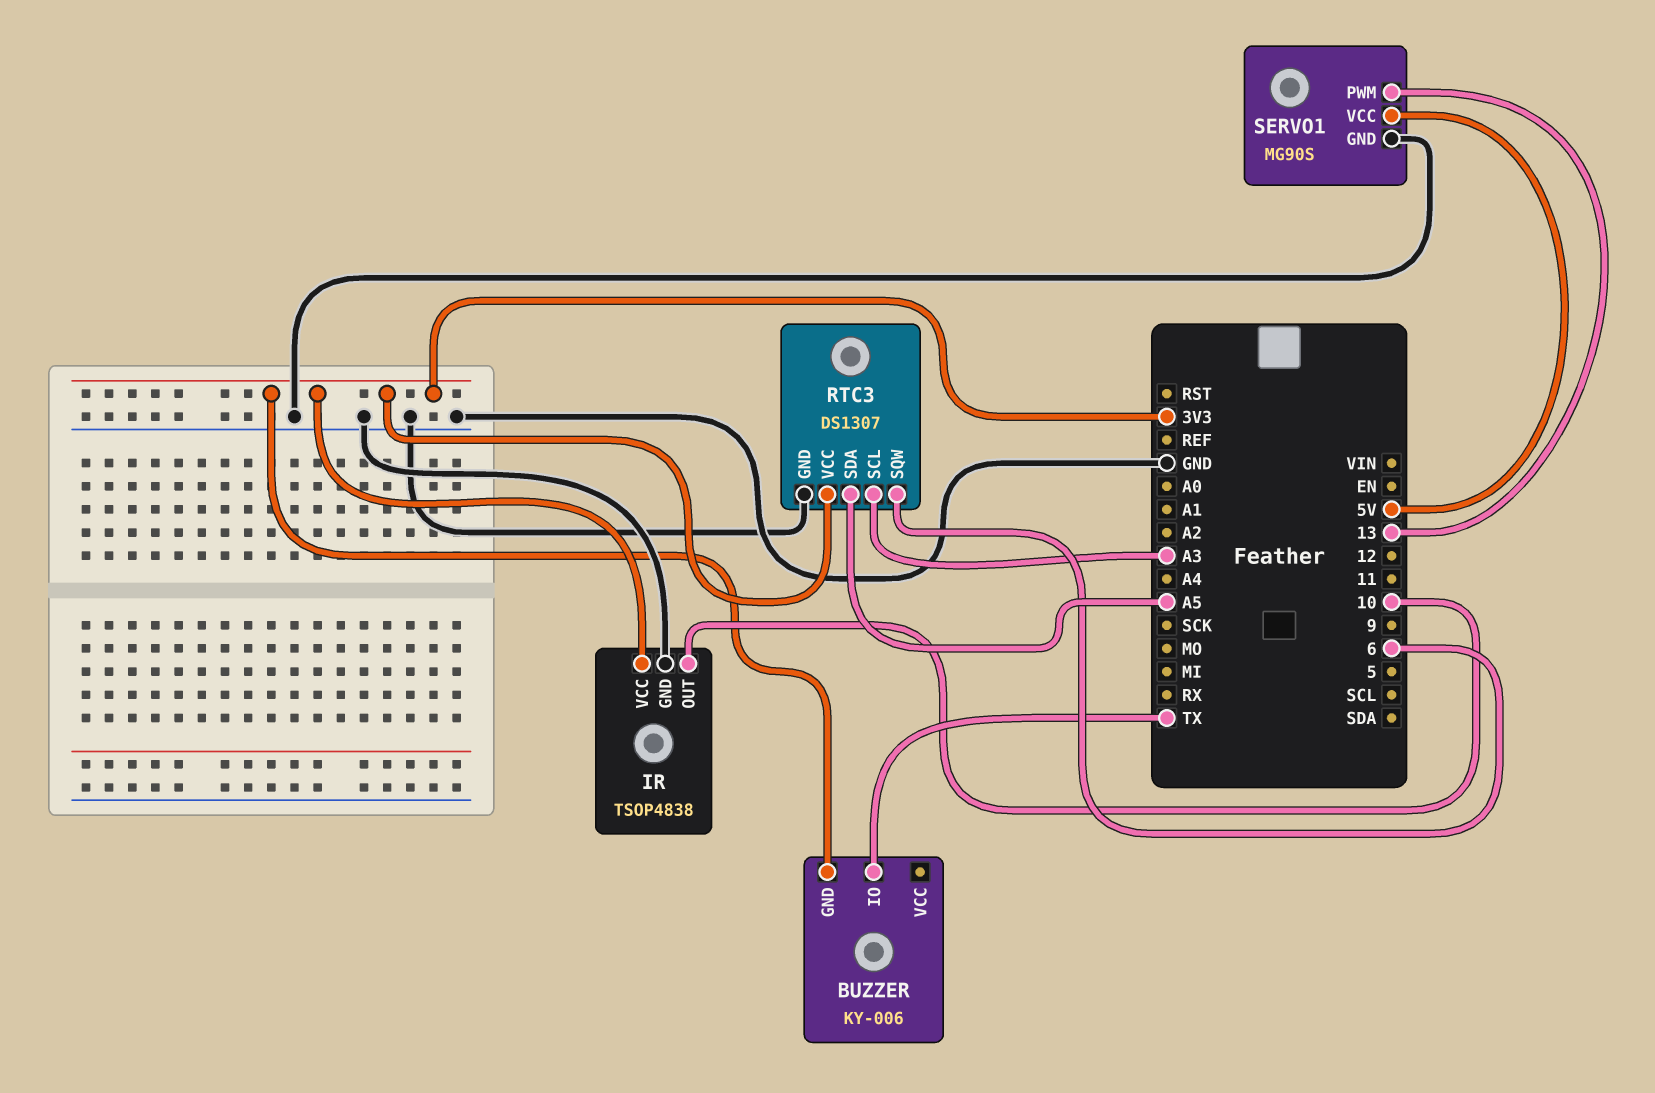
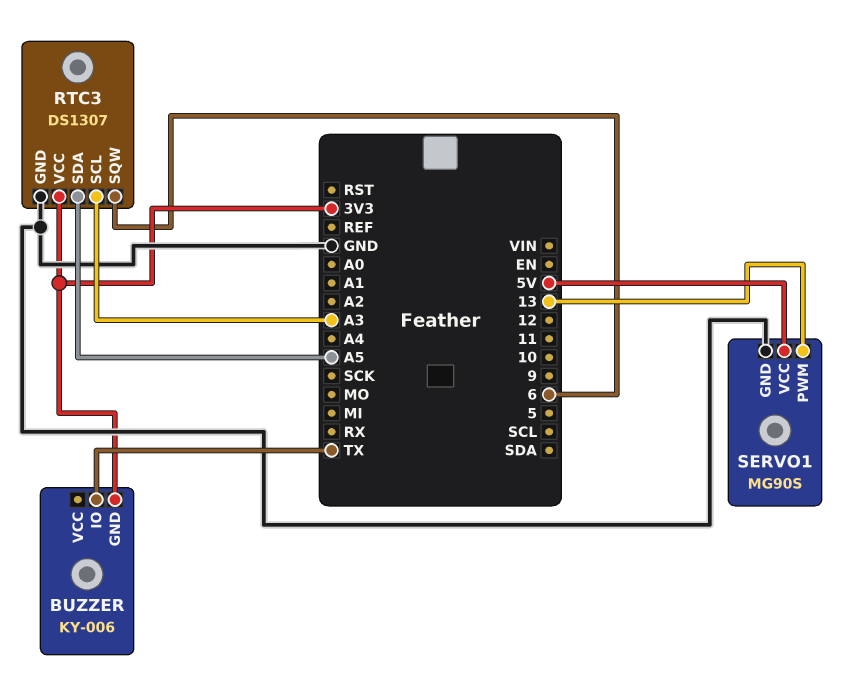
IR: TSOP4838 -> none
IR pin GND: GND -> none
IR pin OUT: 10 -> none
IR pin VCC: 3V3 -> none

